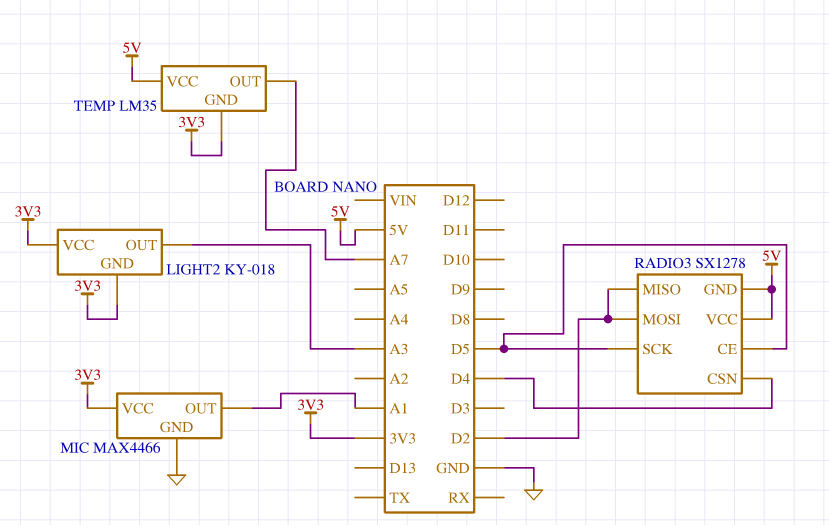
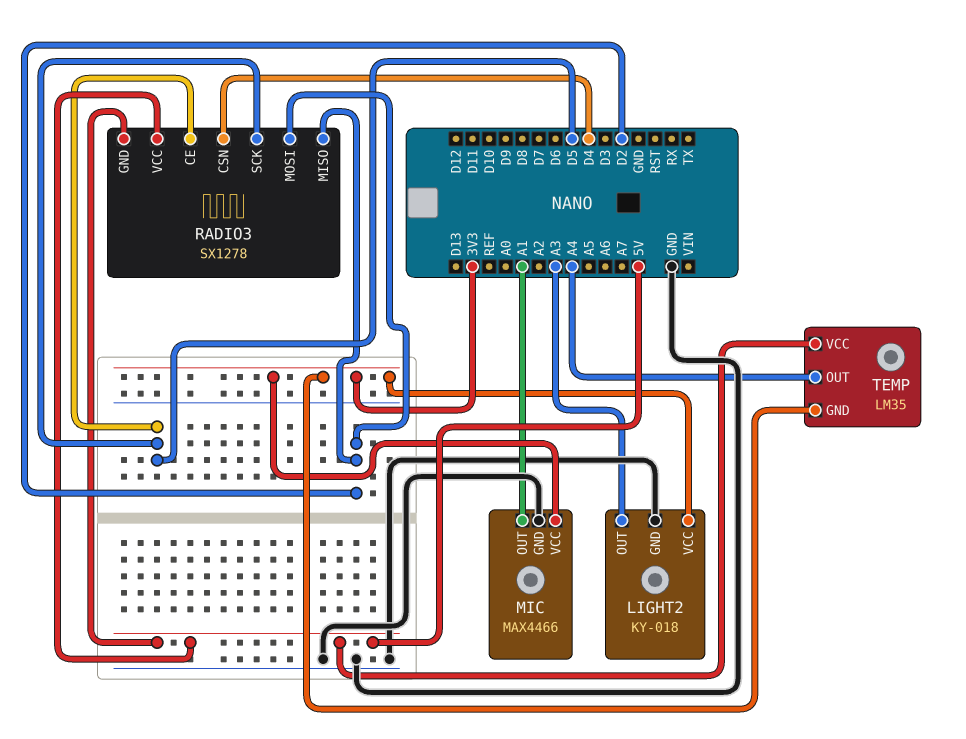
LIGHT2 pin GND: 3V3 -> GND
TEMP pin OUT: A7 -> A4

